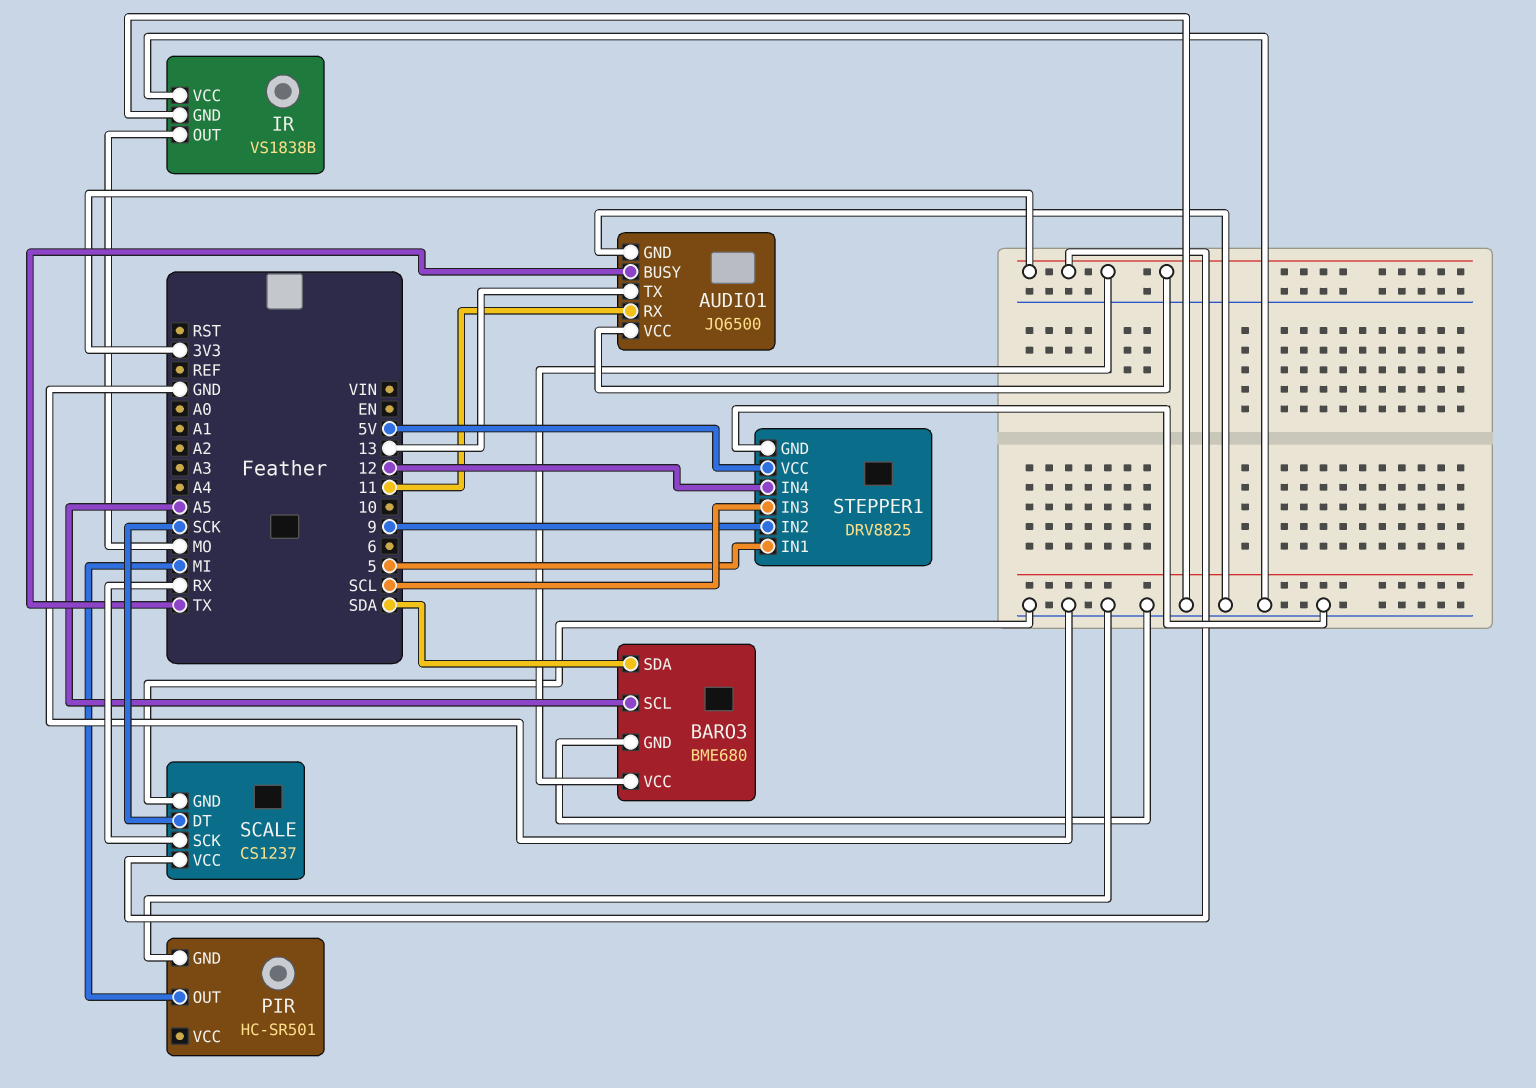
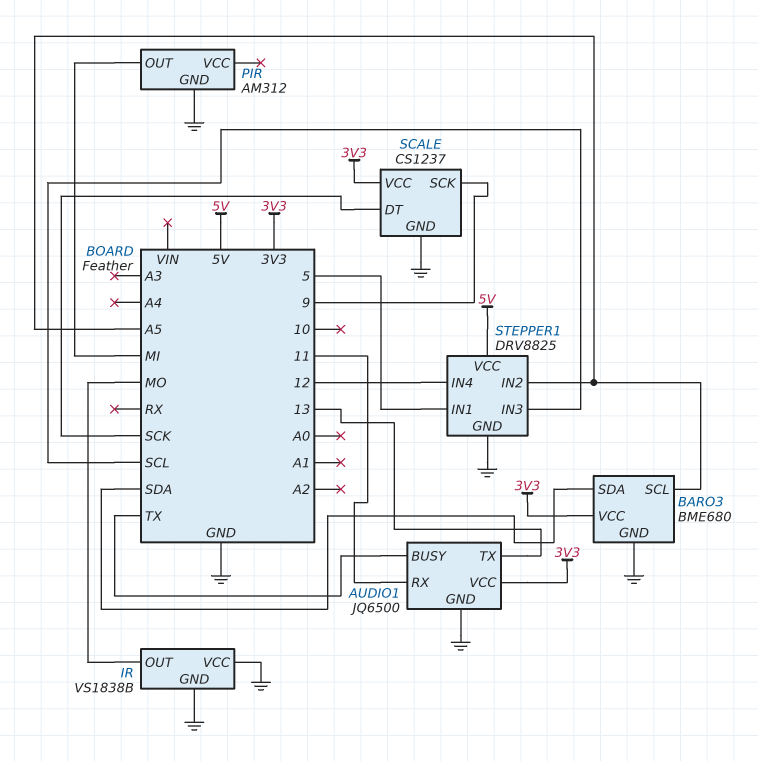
PIR: HC-SR501 -> AM312
SCALE pin SCK: RX -> 9
STEPPER1 pin IN2: 9 -> A5

